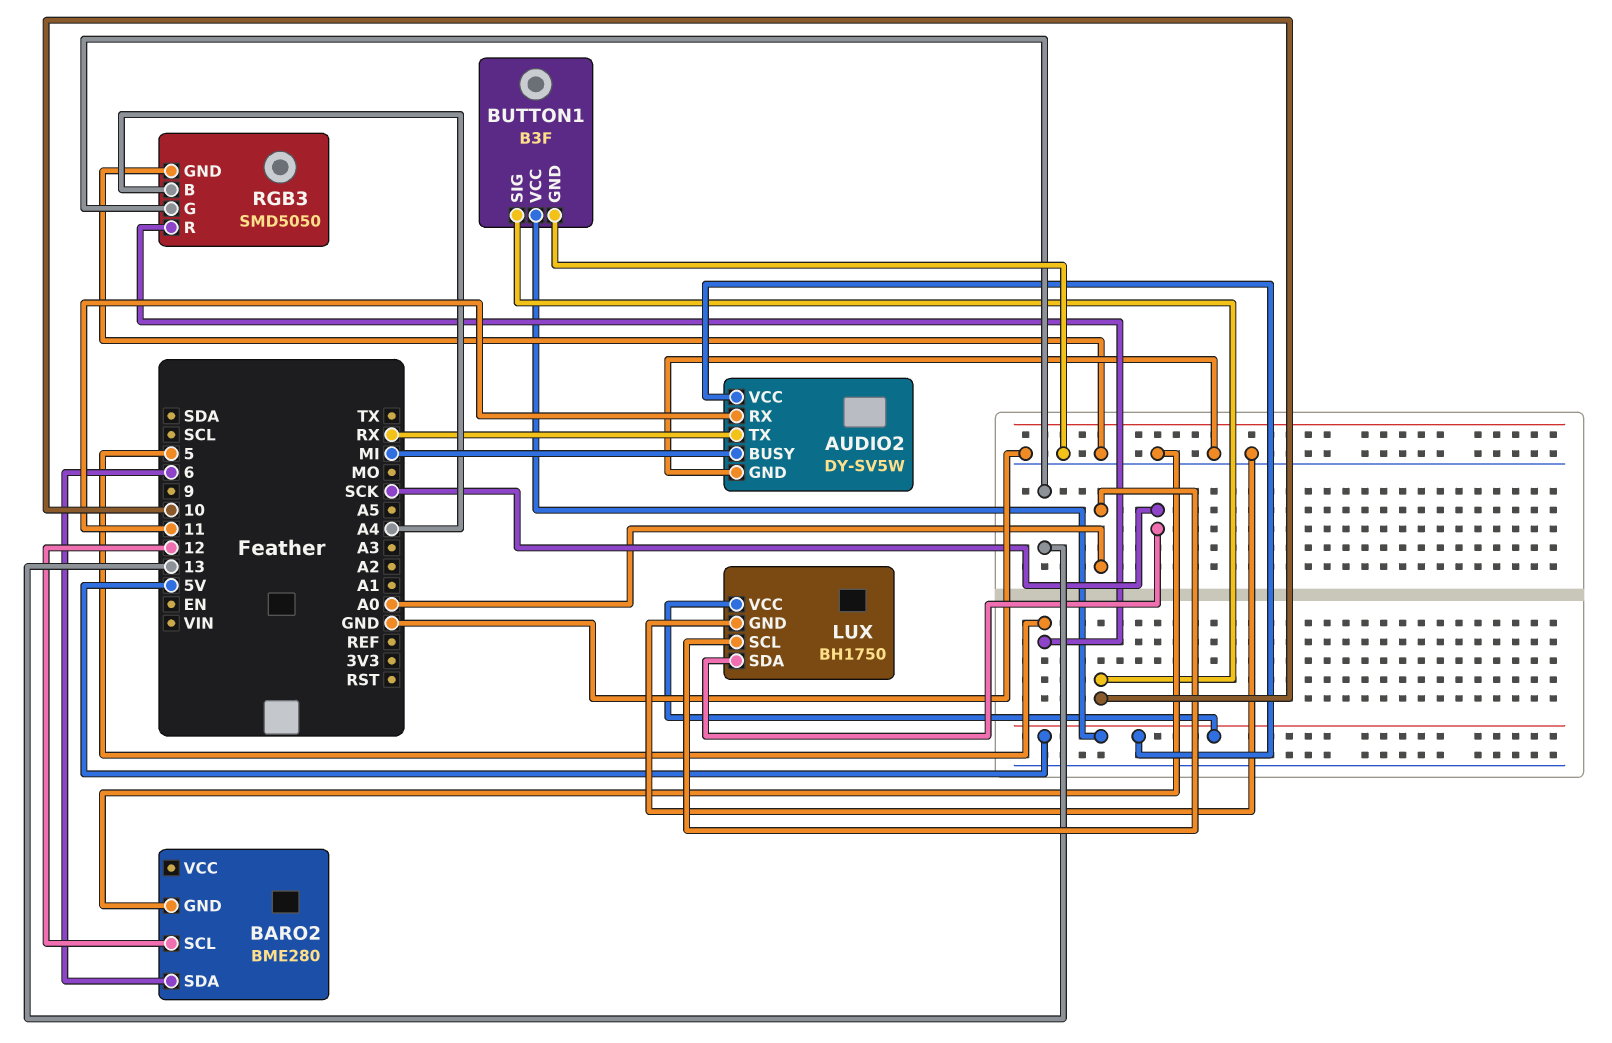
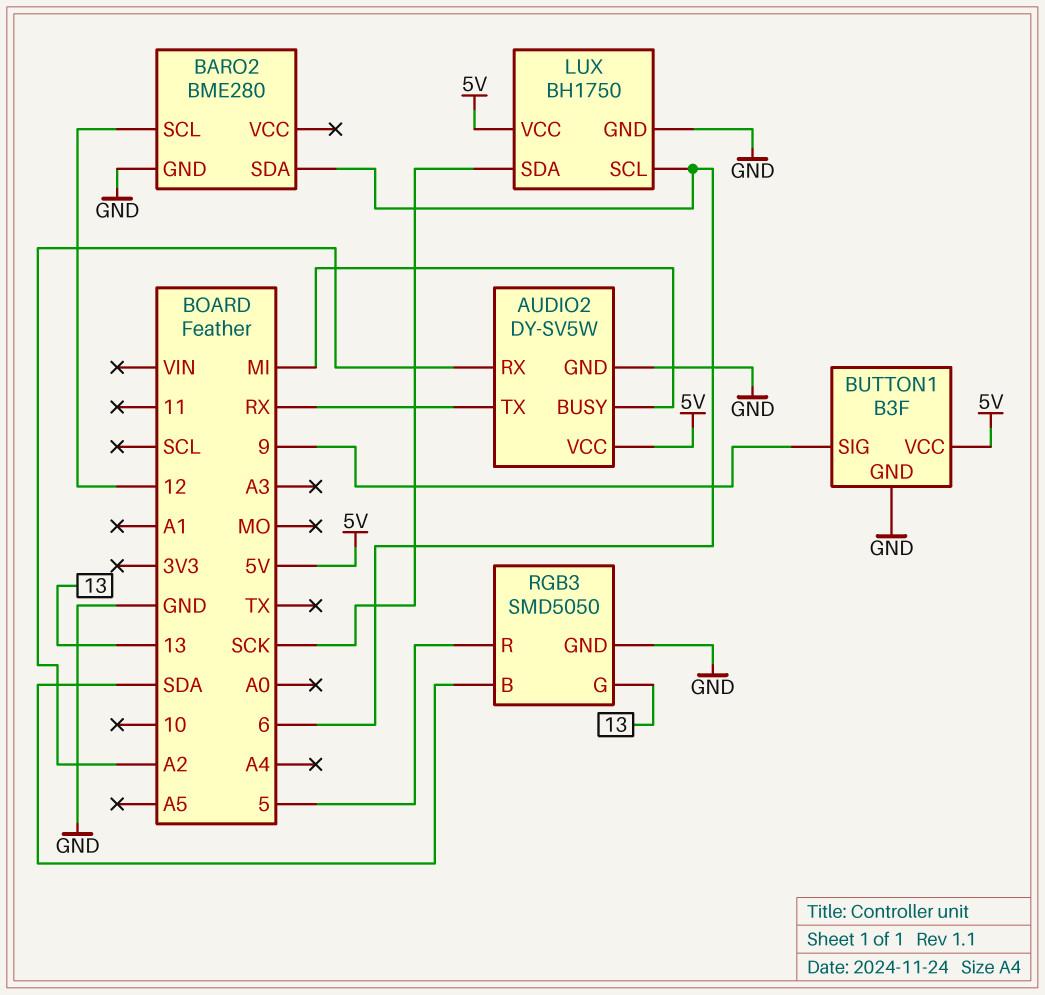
AUDIO2 pin RX: 11 -> A2
BUTTON1 pin SIG: 10 -> 9
LUX pin SCL: A0 -> 6
RGB3 pin B: A4 -> SDA

